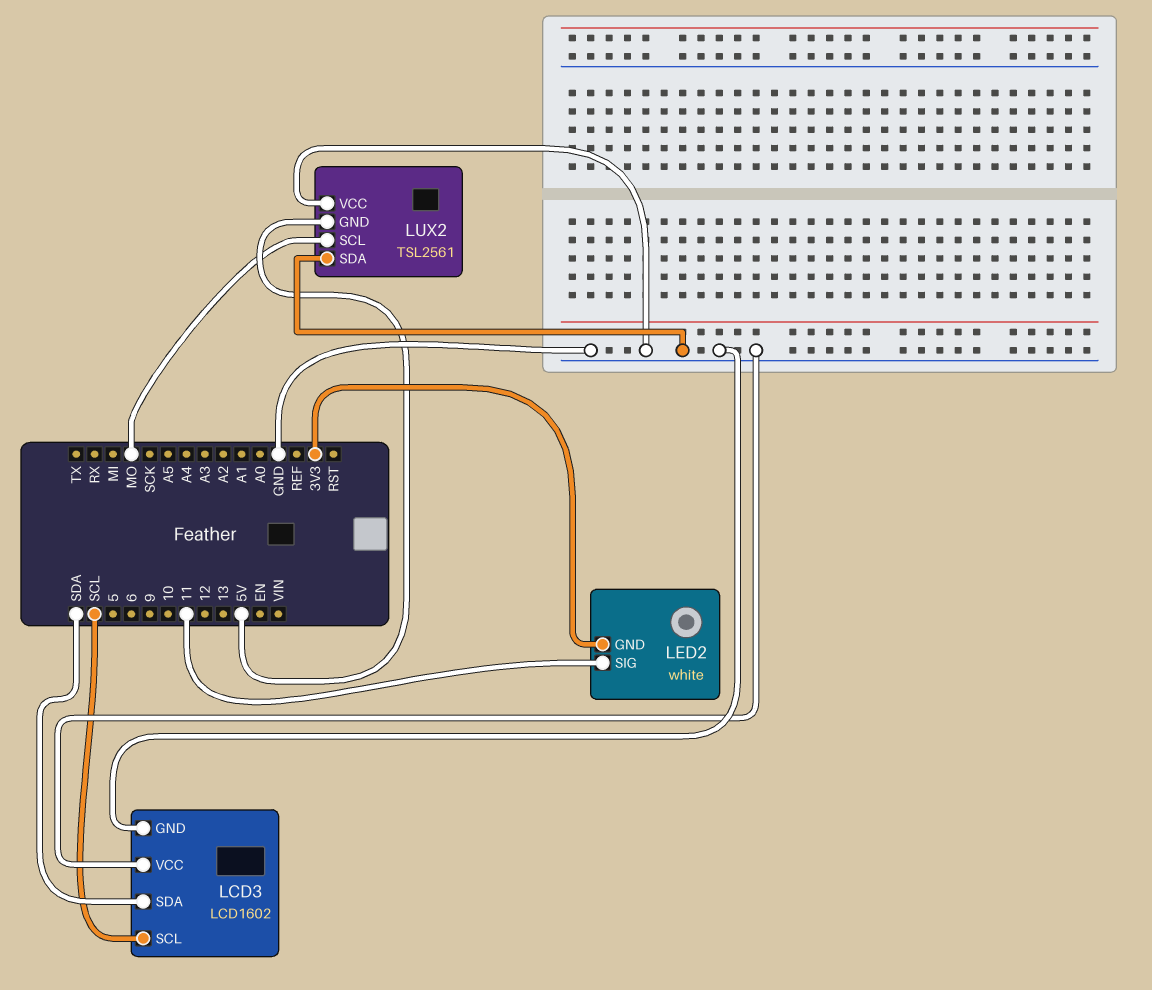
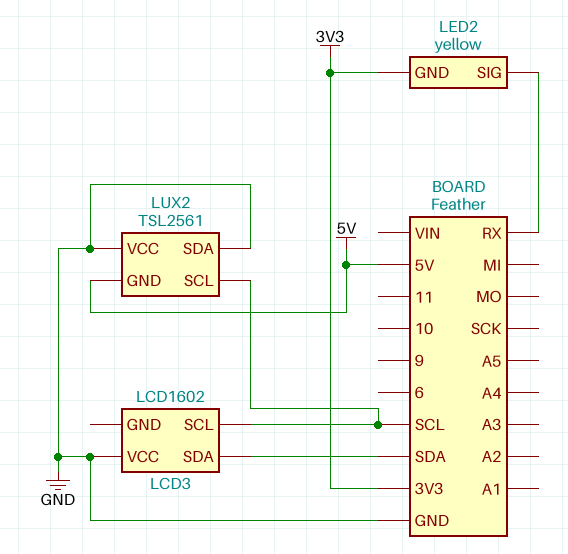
LCD3 pin GND: GND -> none
LED2: white -> yellow
LED2 pin SIG: 11 -> RX
LUX2 pin SCL: MO -> SCL

